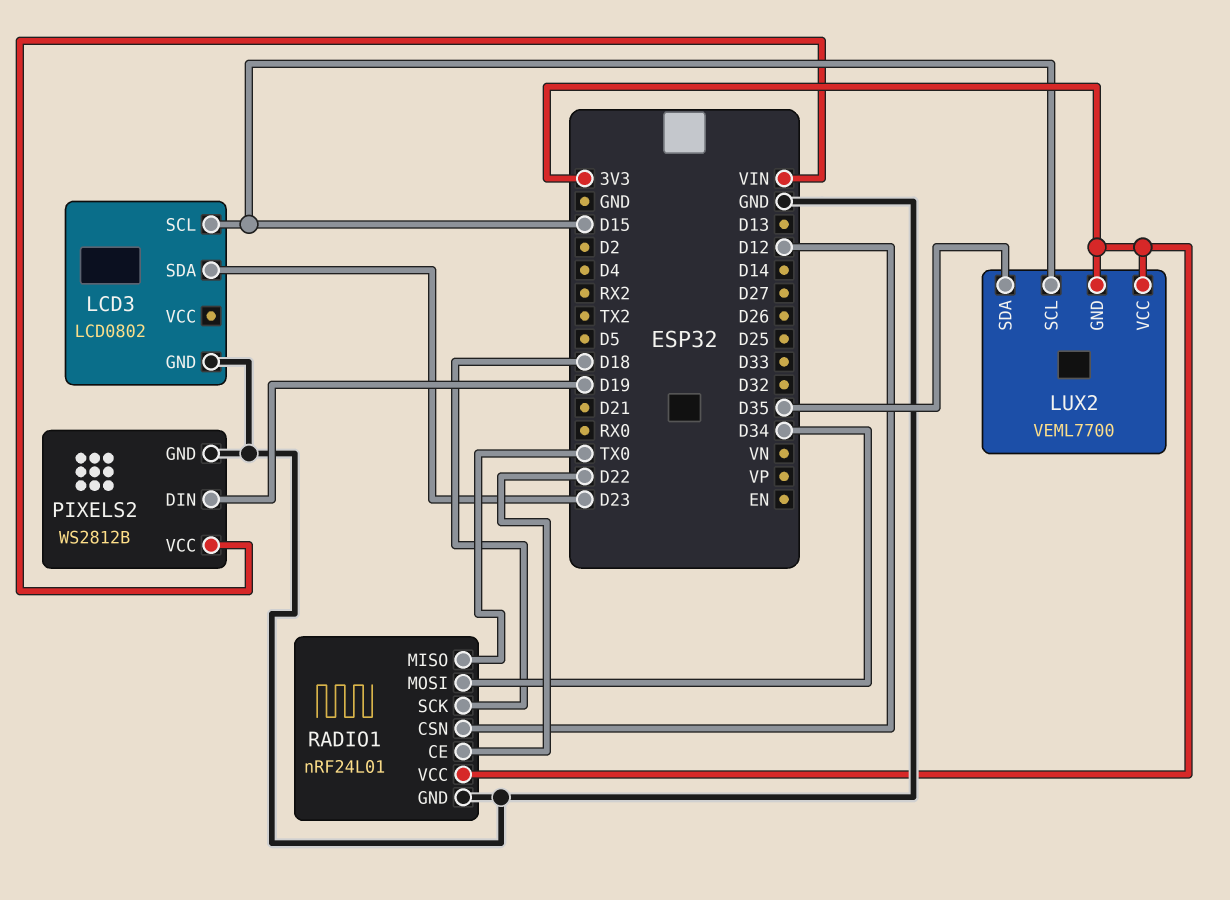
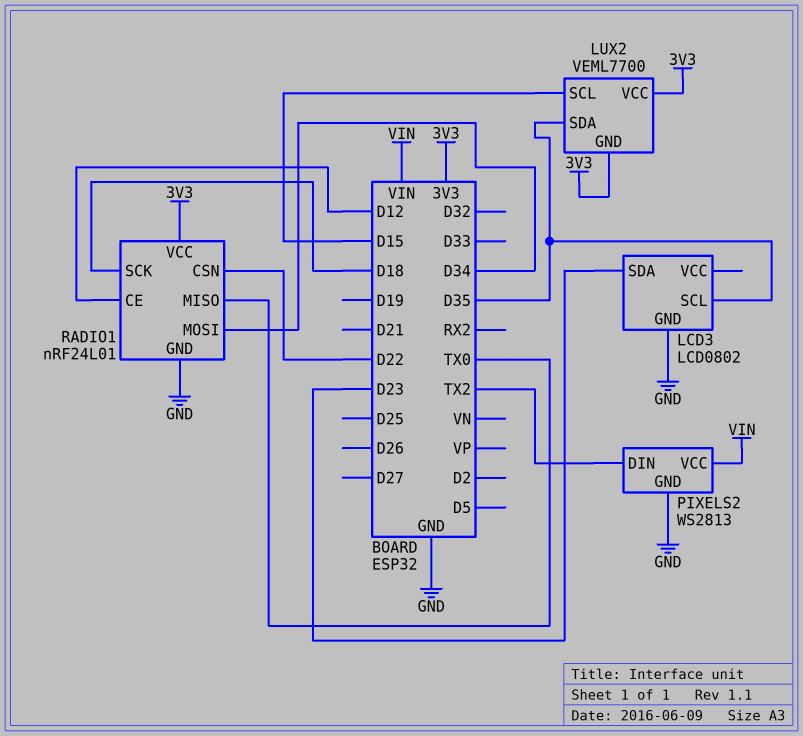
LCD3 pin SCL: D15 -> D35
PIXELS2: WS2812B -> WS2813
PIXELS2 pin DIN: D19 -> TX2
RADIO1 pin CE: D22 -> D12
RADIO1 pin CSN: D12 -> D22

